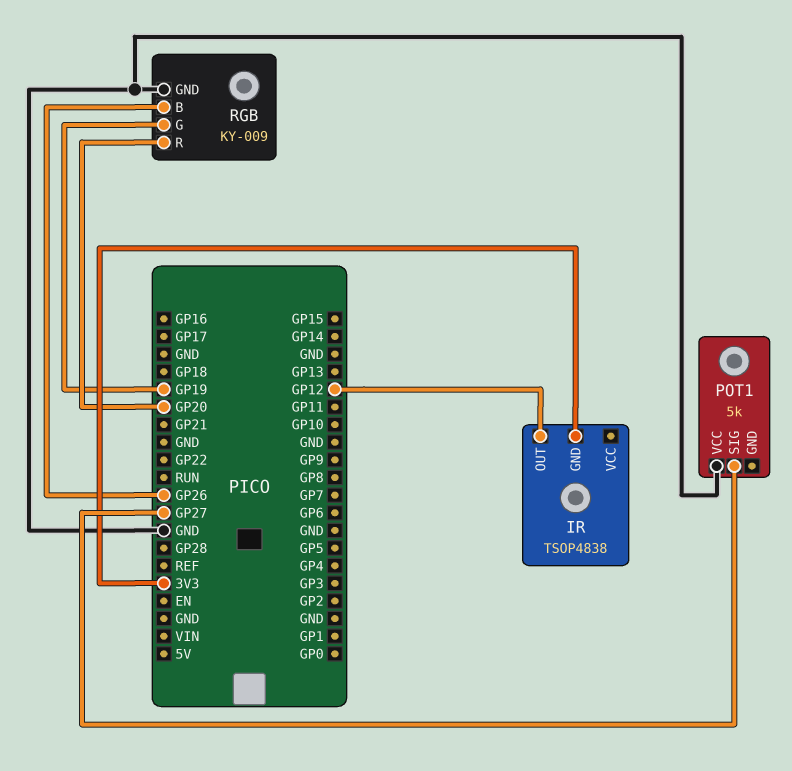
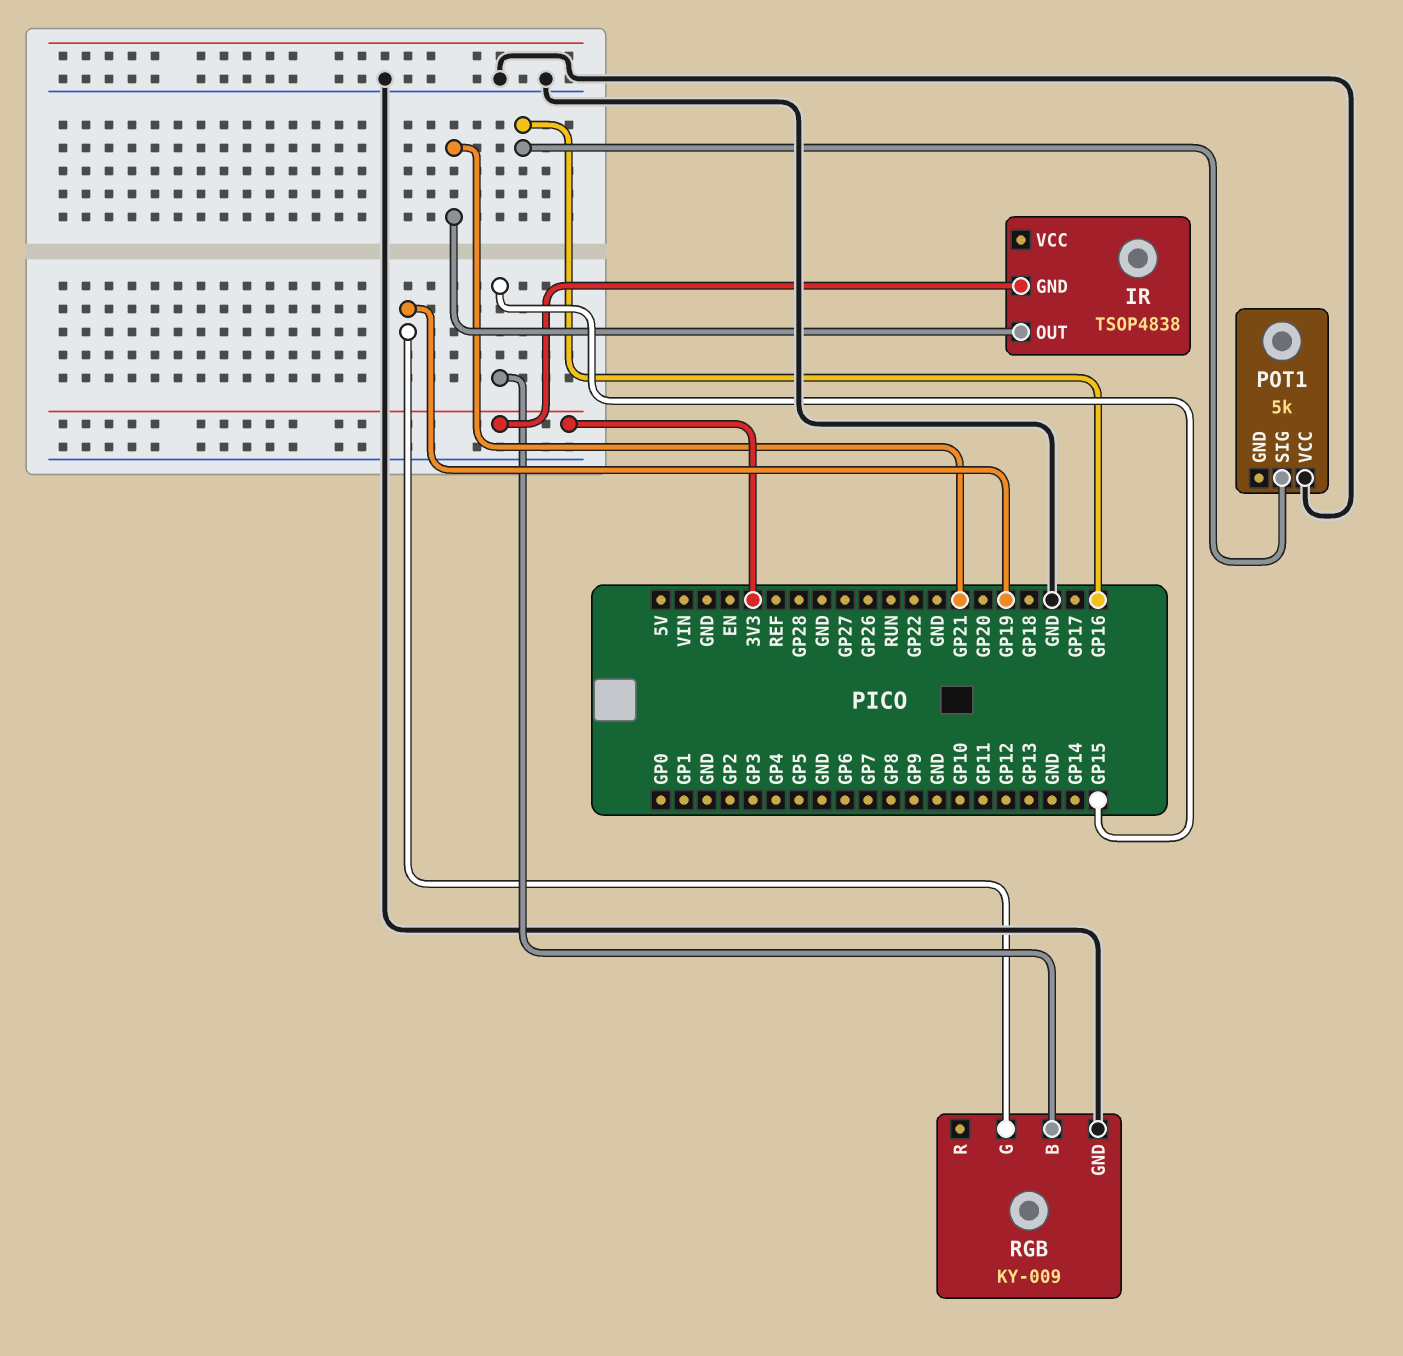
IR pin OUT: GP12 -> GP21
POT1 pin SIG: GP27 -> GP16
RGB pin B: GP26 -> GP15
RGB pin R: GP20 -> none

